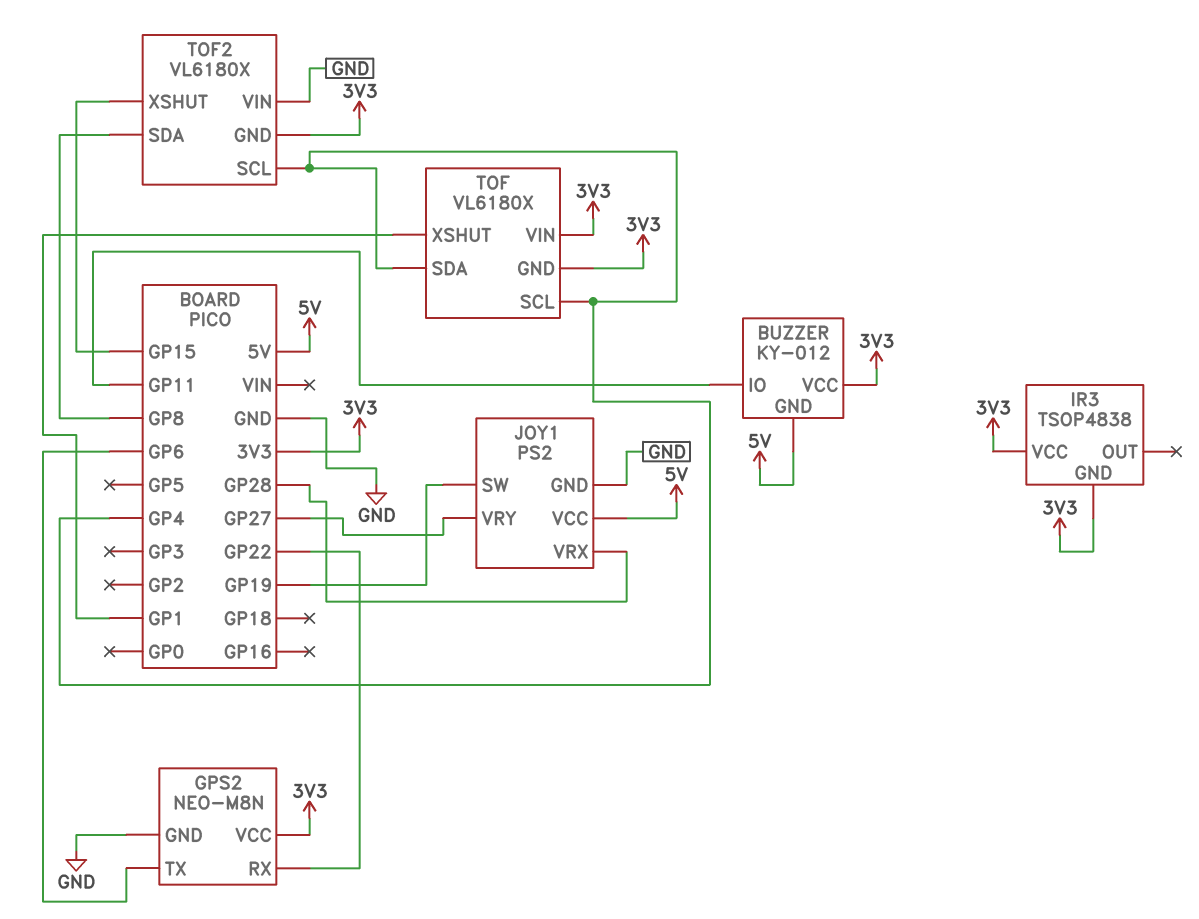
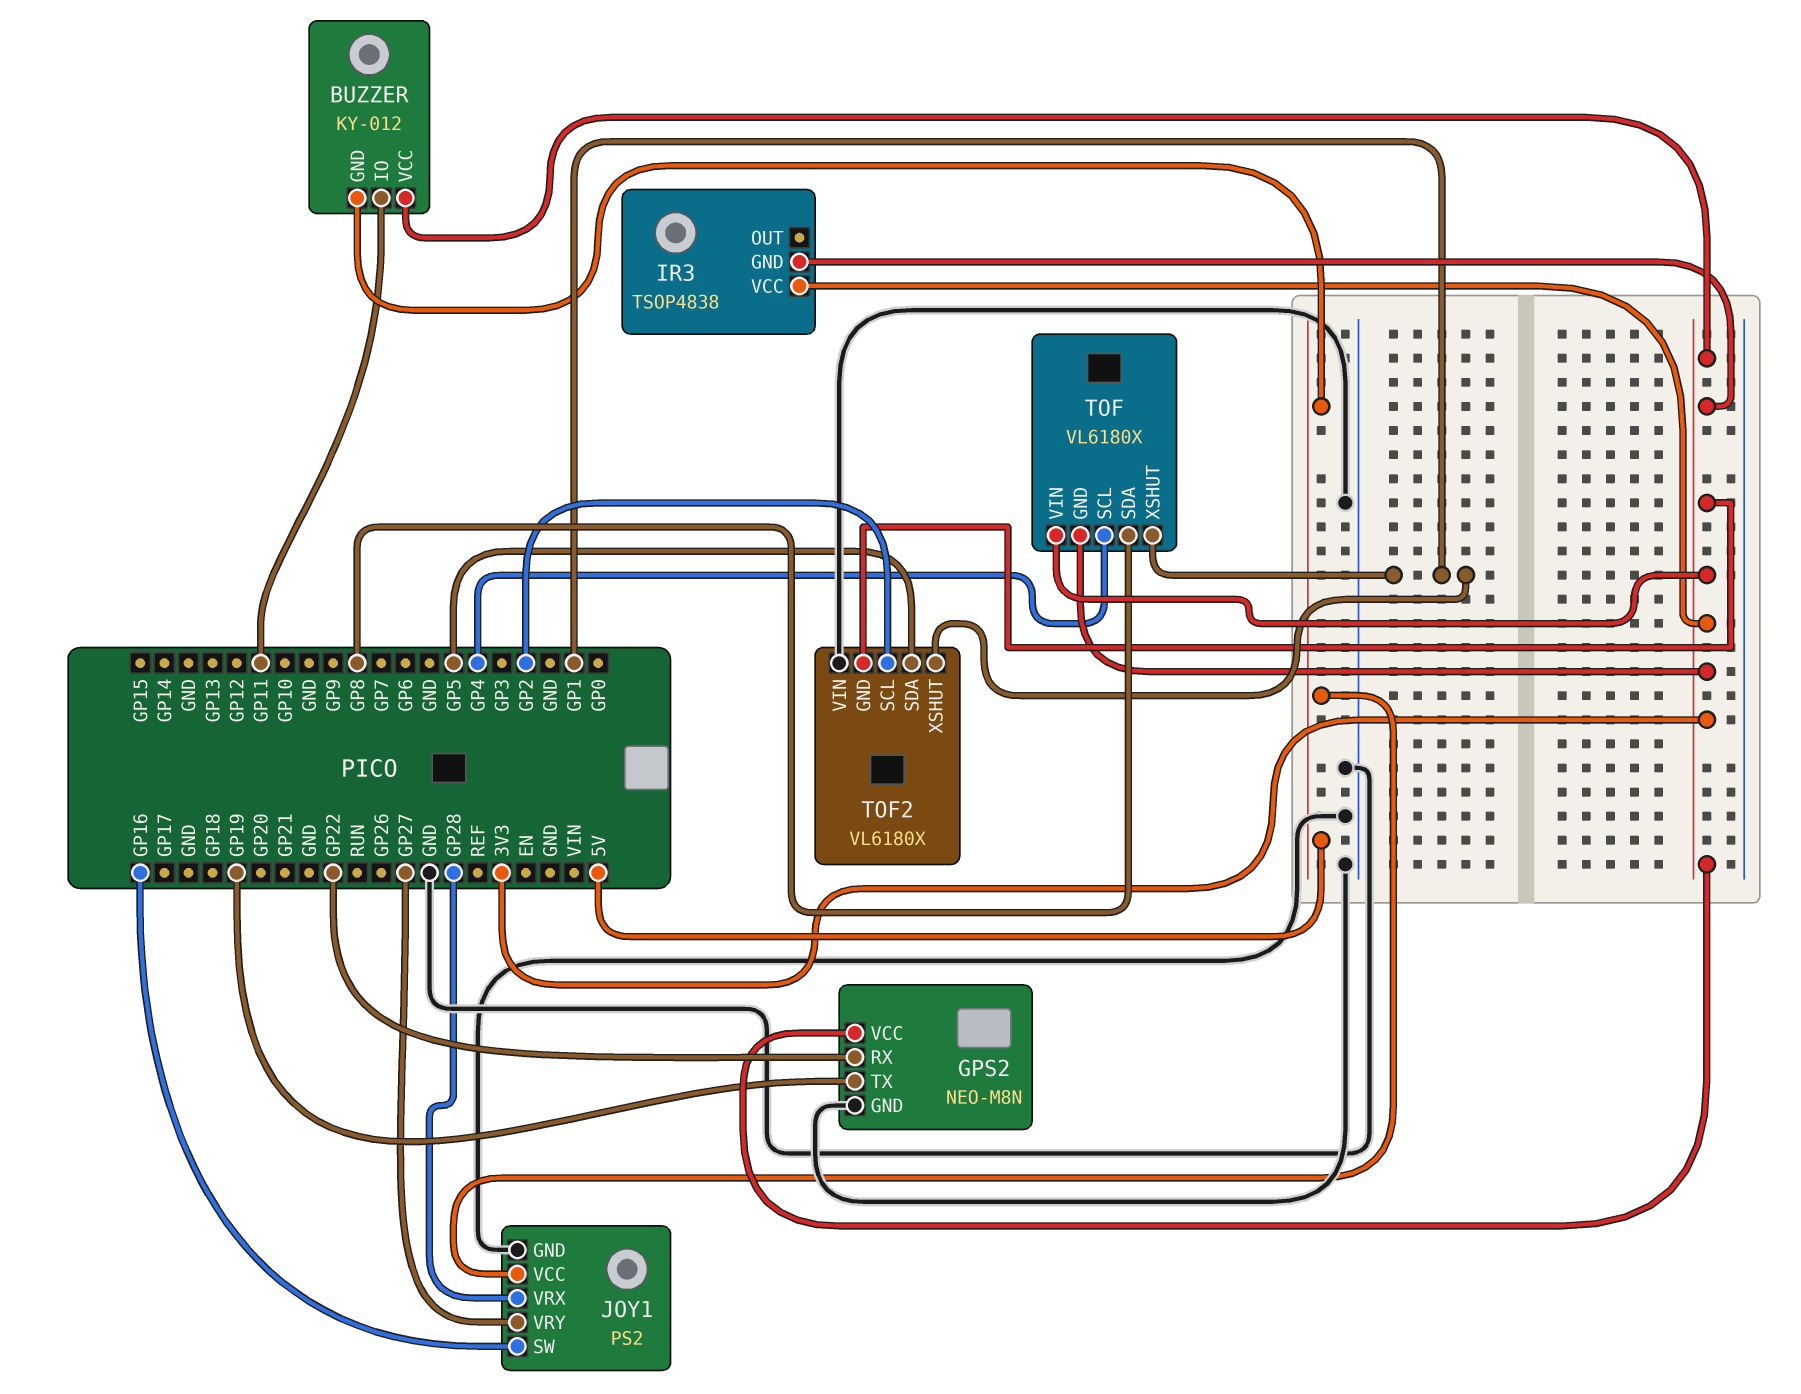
GPS2 pin TX: GP6 -> GP19
JOY1 pin SW: GP19 -> GP16
TOF pin SDA: GP4 -> GP8
TOF2 pin SCL: GP4 -> GP2
TOF2 pin SDA: GP8 -> GP5
TOF2 pin XSHUT: GP15 -> GP1

